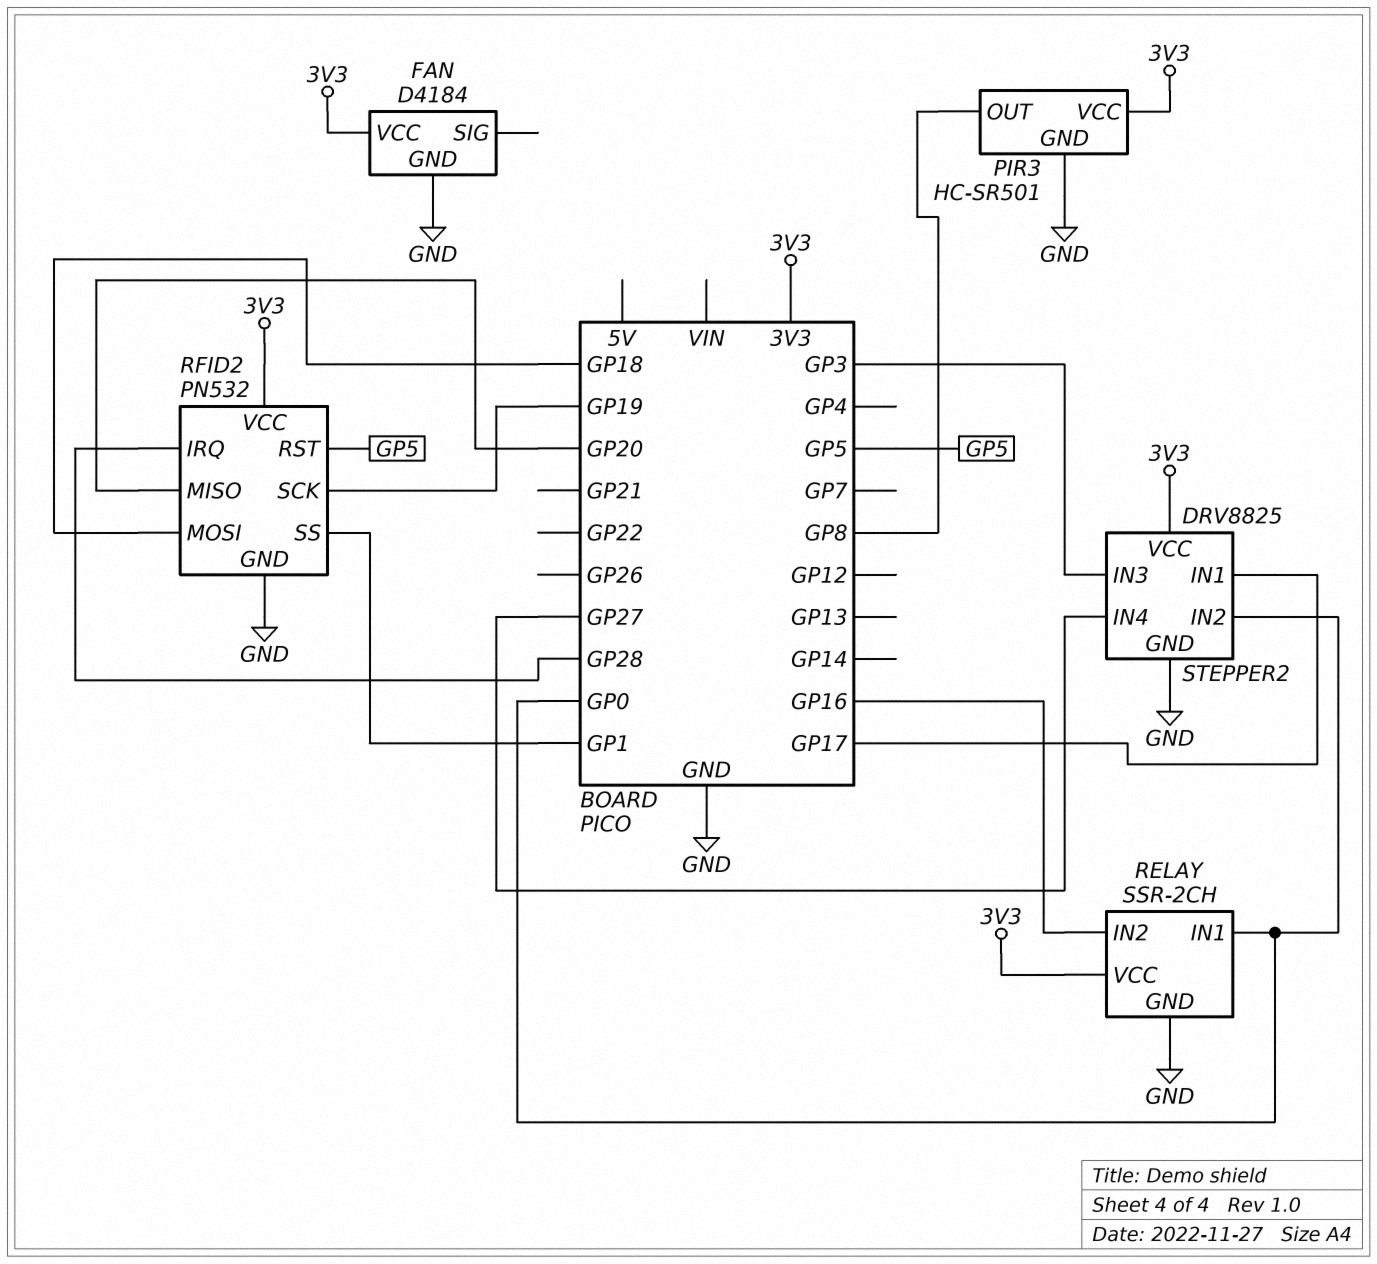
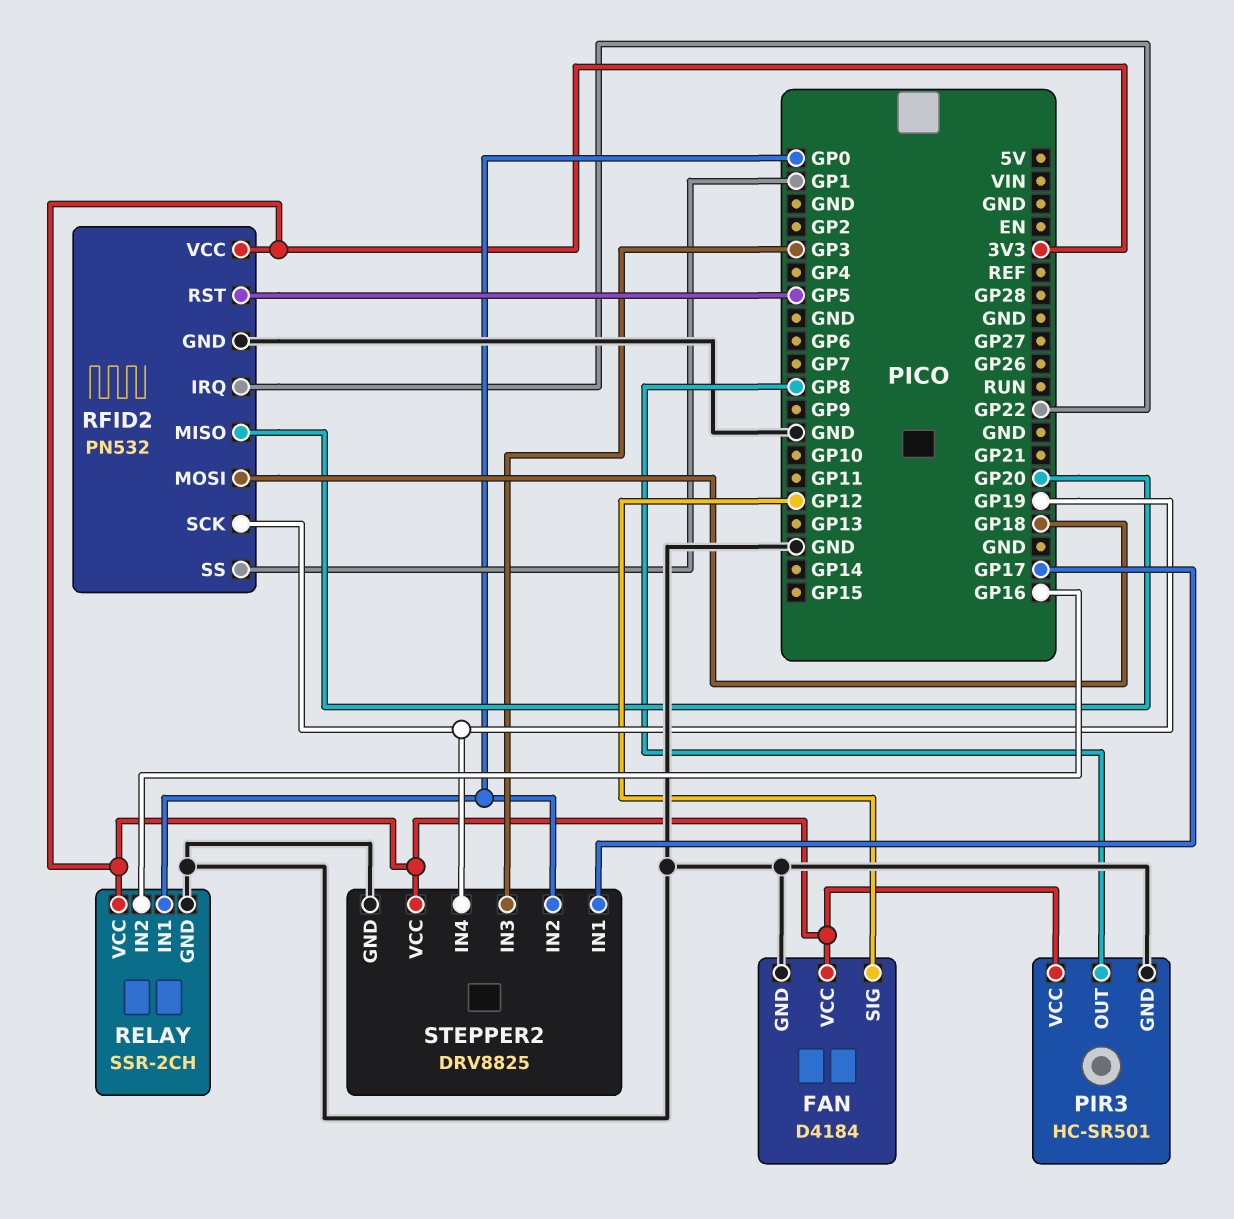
FAN pin SIG: none -> GP12
RFID2 pin IRQ: GP28 -> GP22
STEPPER2 pin IN4: GP27 -> GP19

